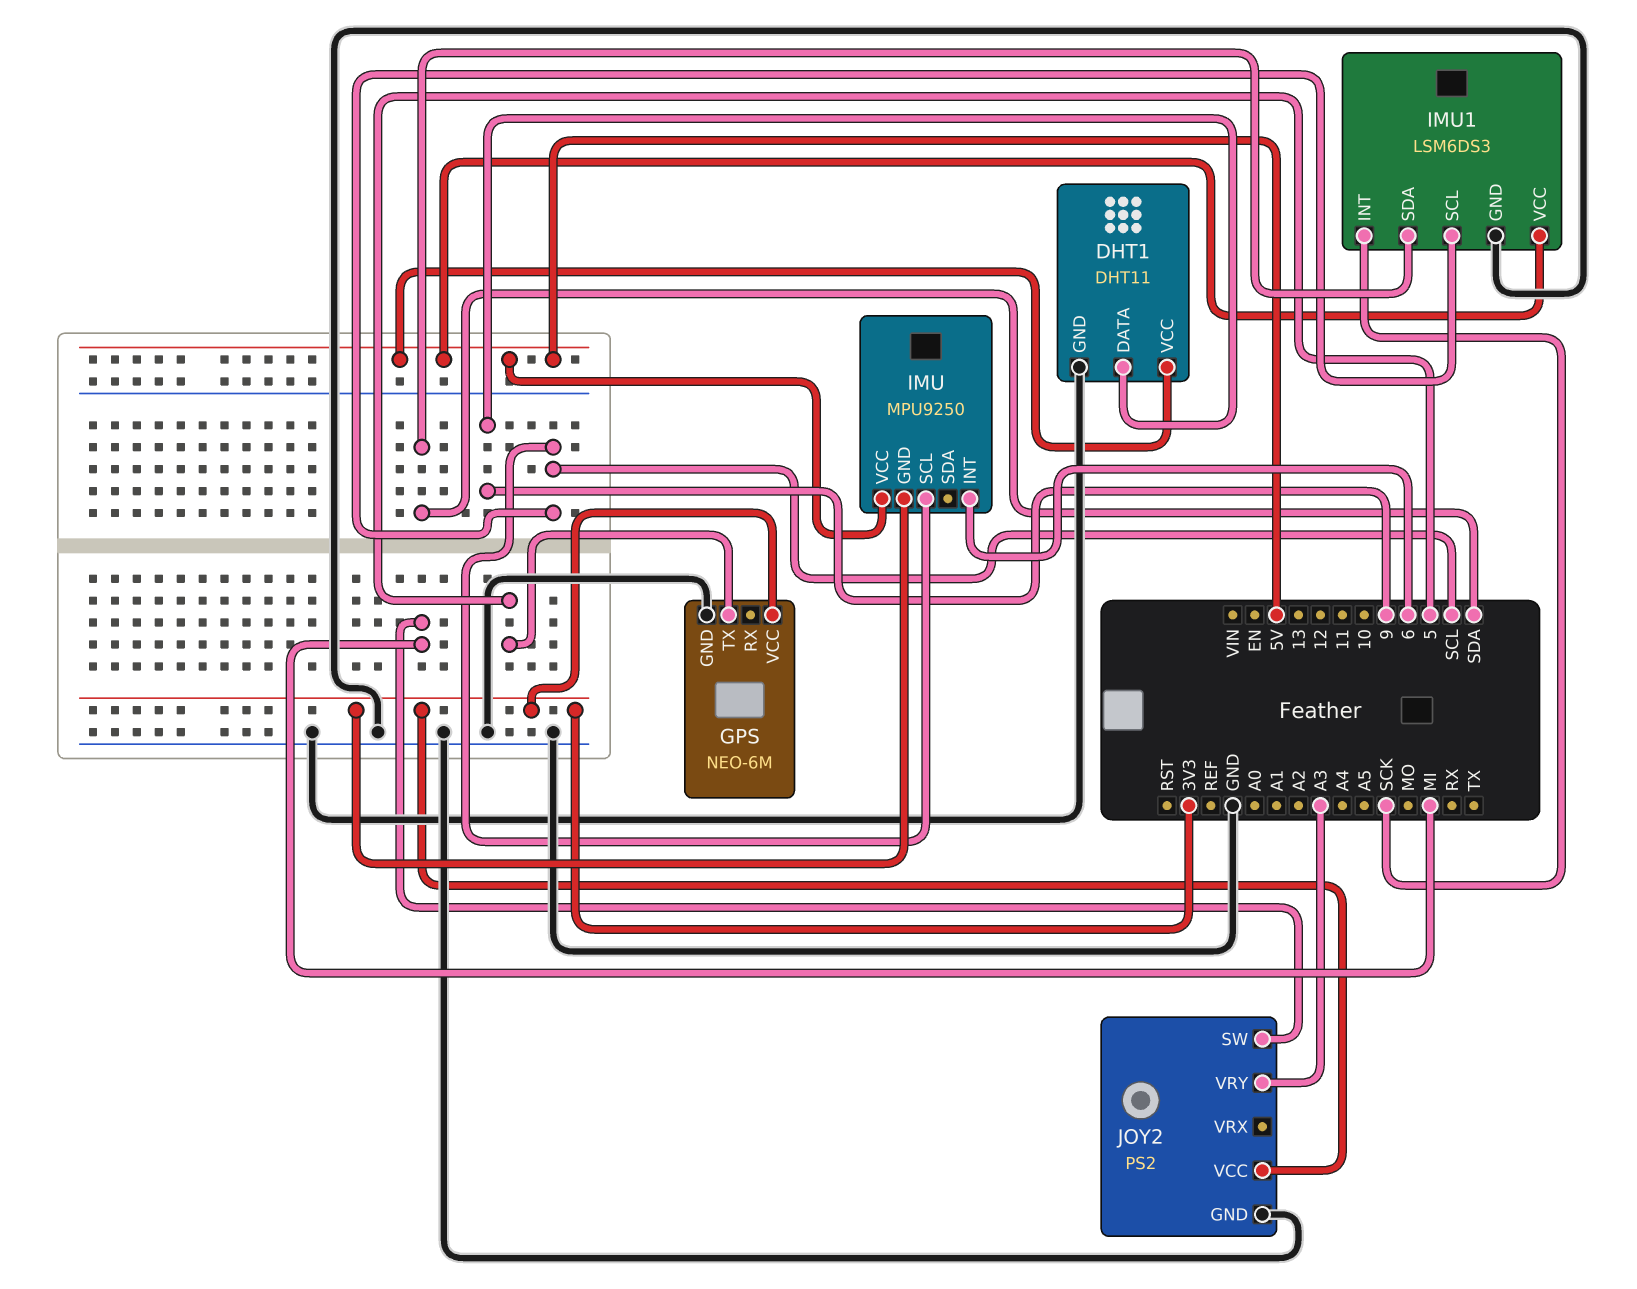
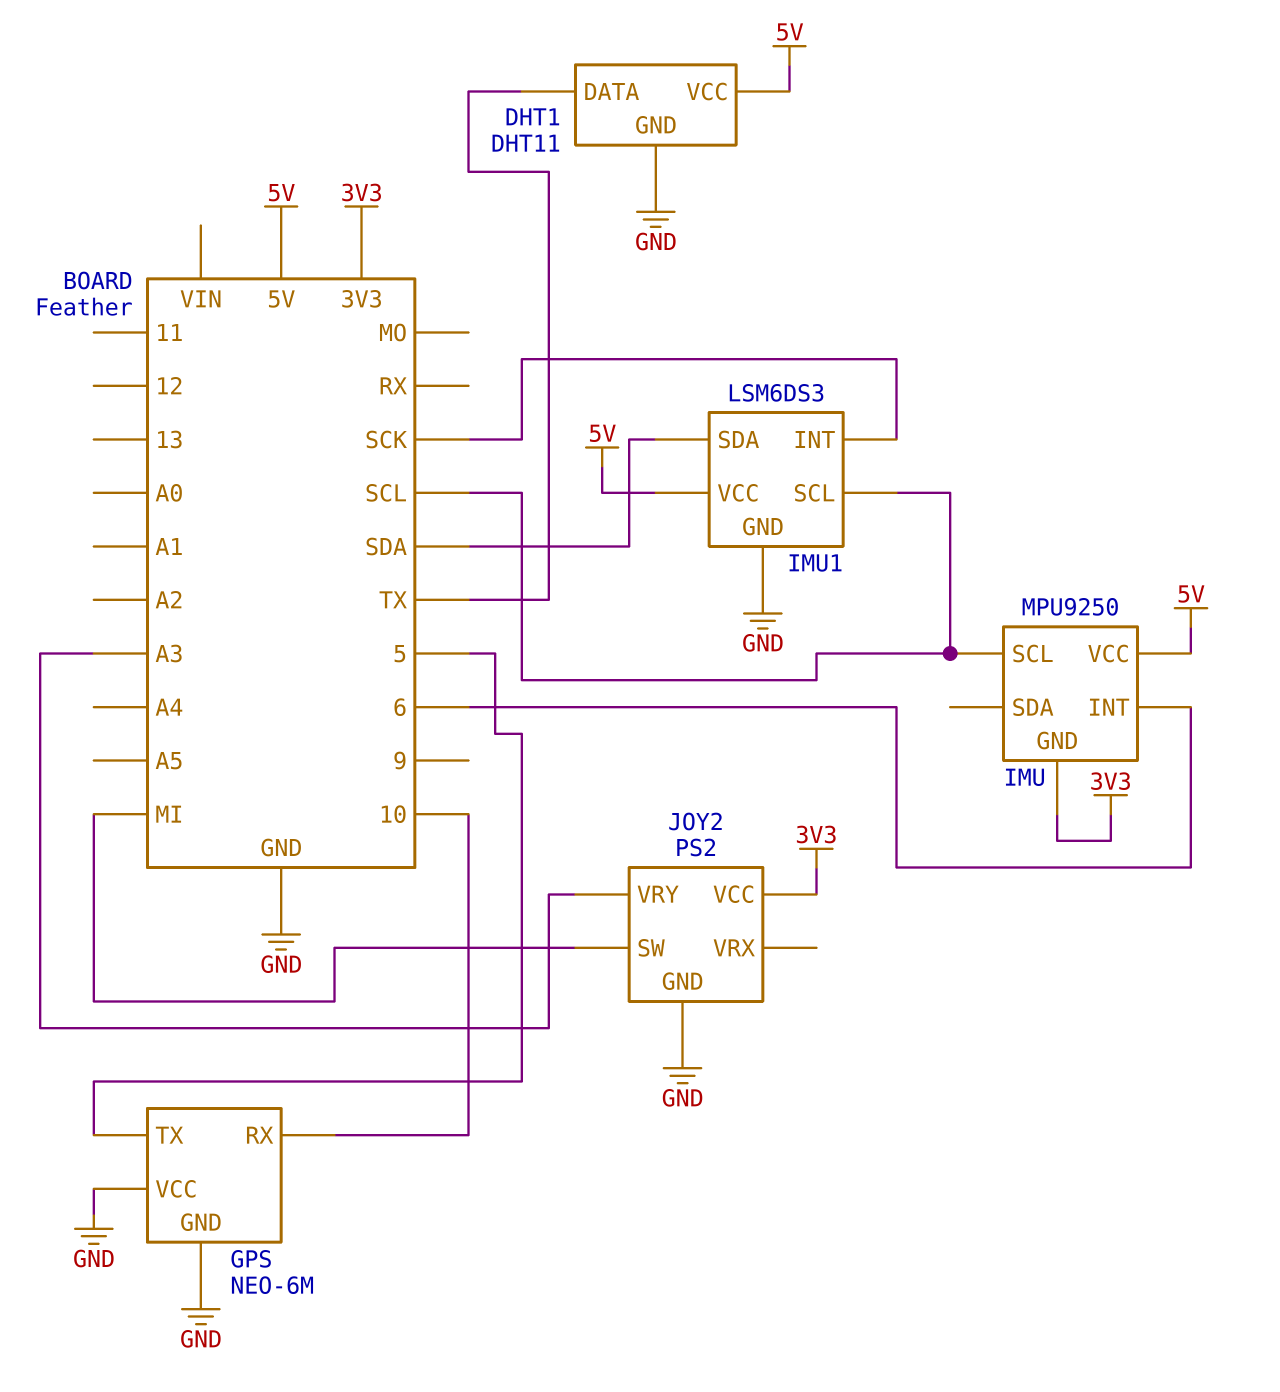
DHT1 pin DATA: 9 -> TX
GPS pin RX: none -> 10
GPS pin VCC: 3V3 -> GND

